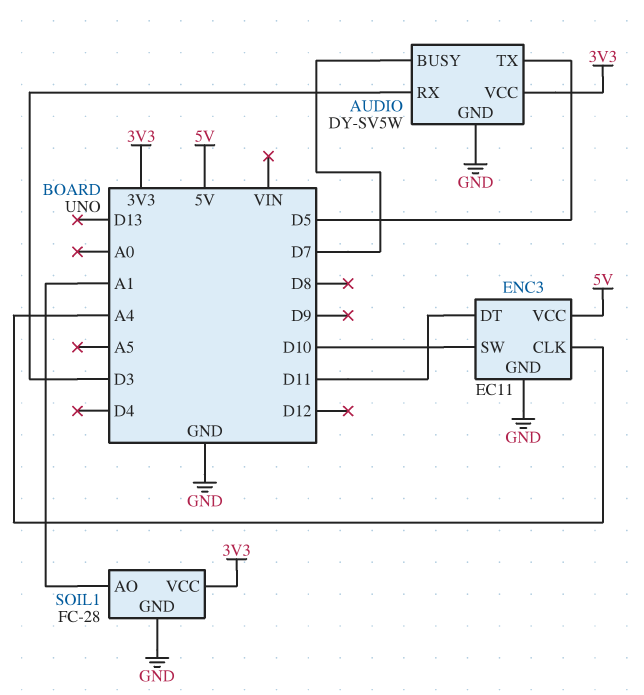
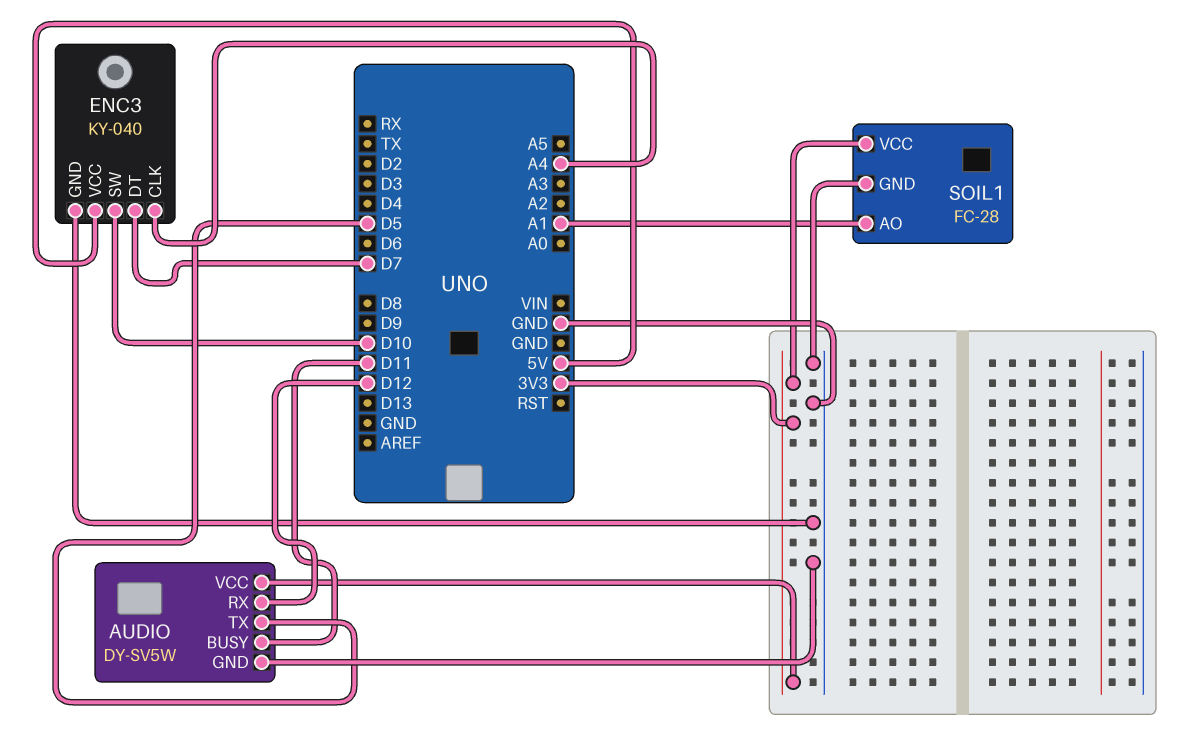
AUDIO pin BUSY: D7 -> D11
AUDIO pin RX: D3 -> D12
ENC3: EC11 -> KY-040
ENC3 pin DT: D11 -> D7

